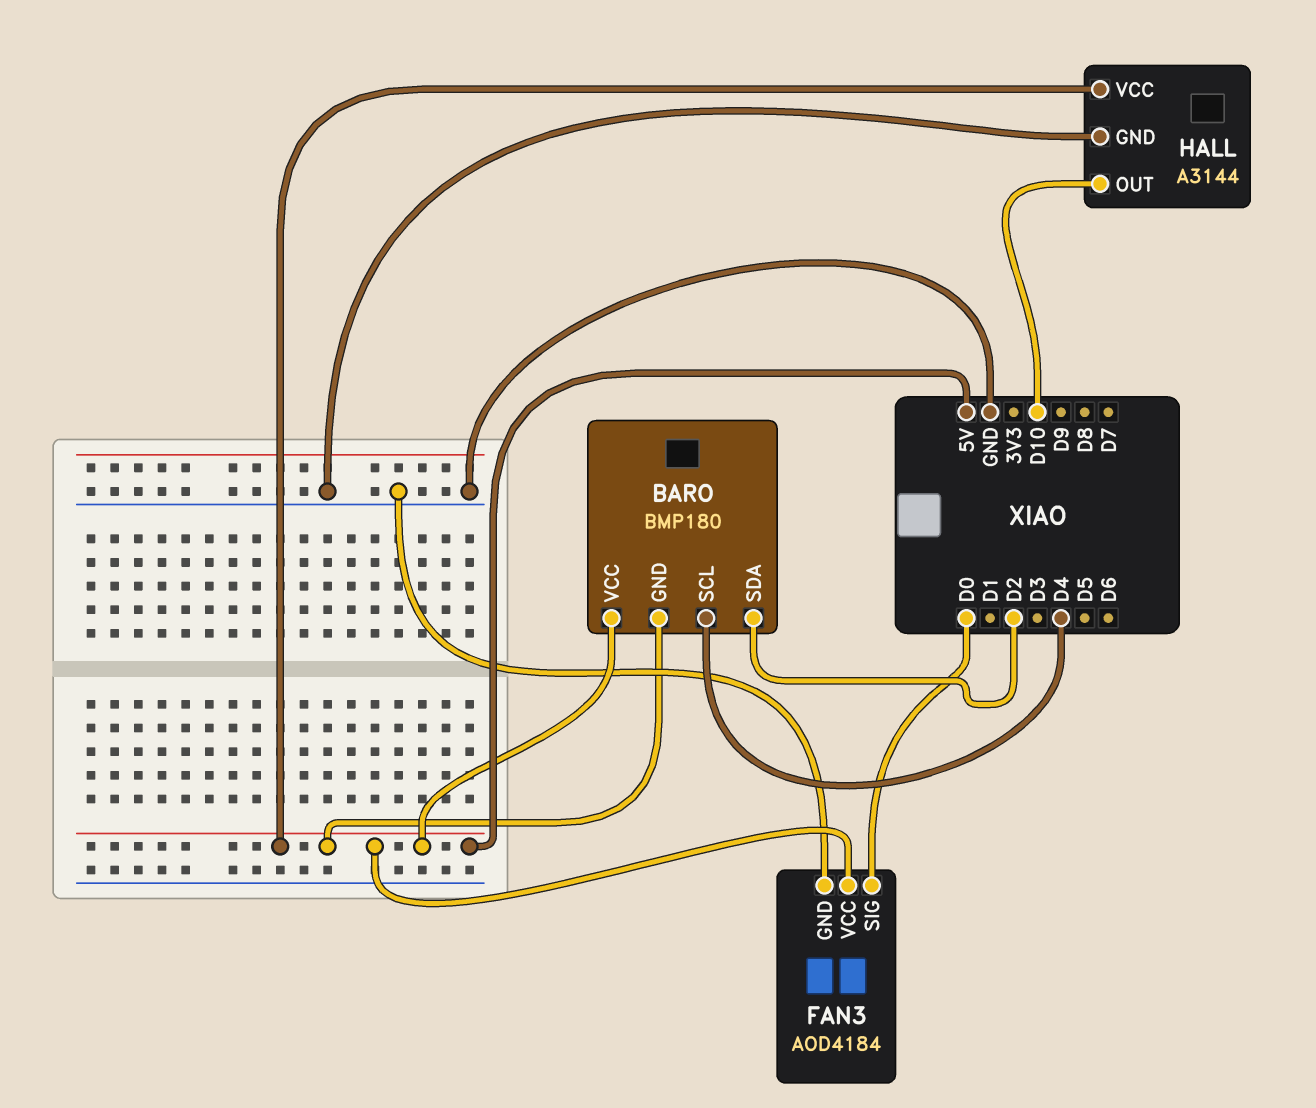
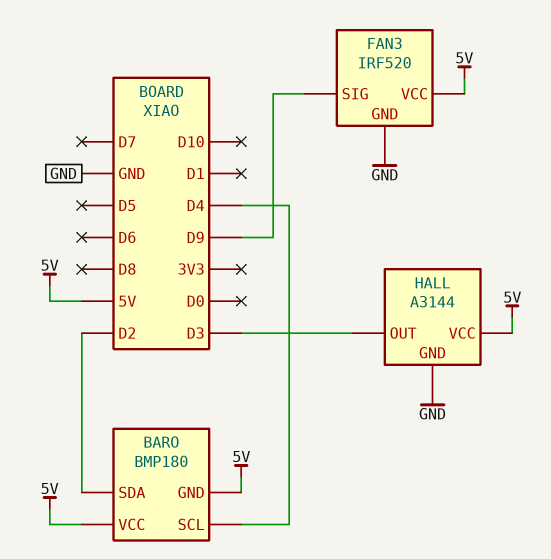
FAN3: AOD4184 -> IRF520
FAN3 pin SIG: D0 -> D9
HALL pin OUT: D10 -> D3

